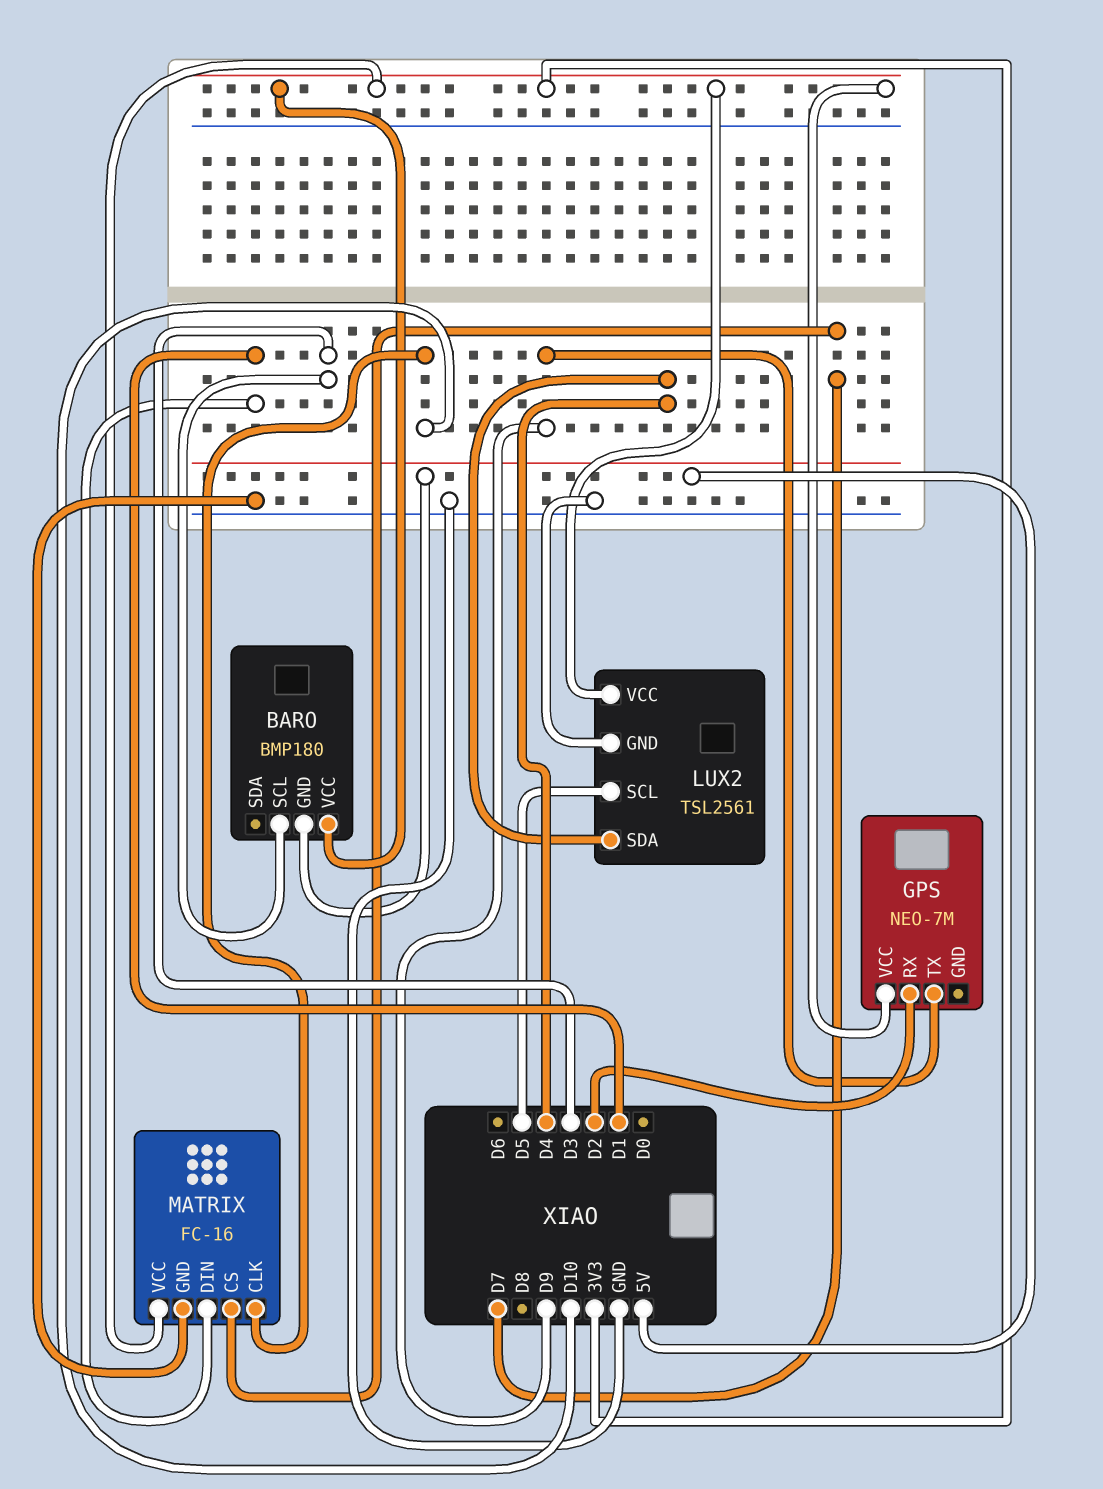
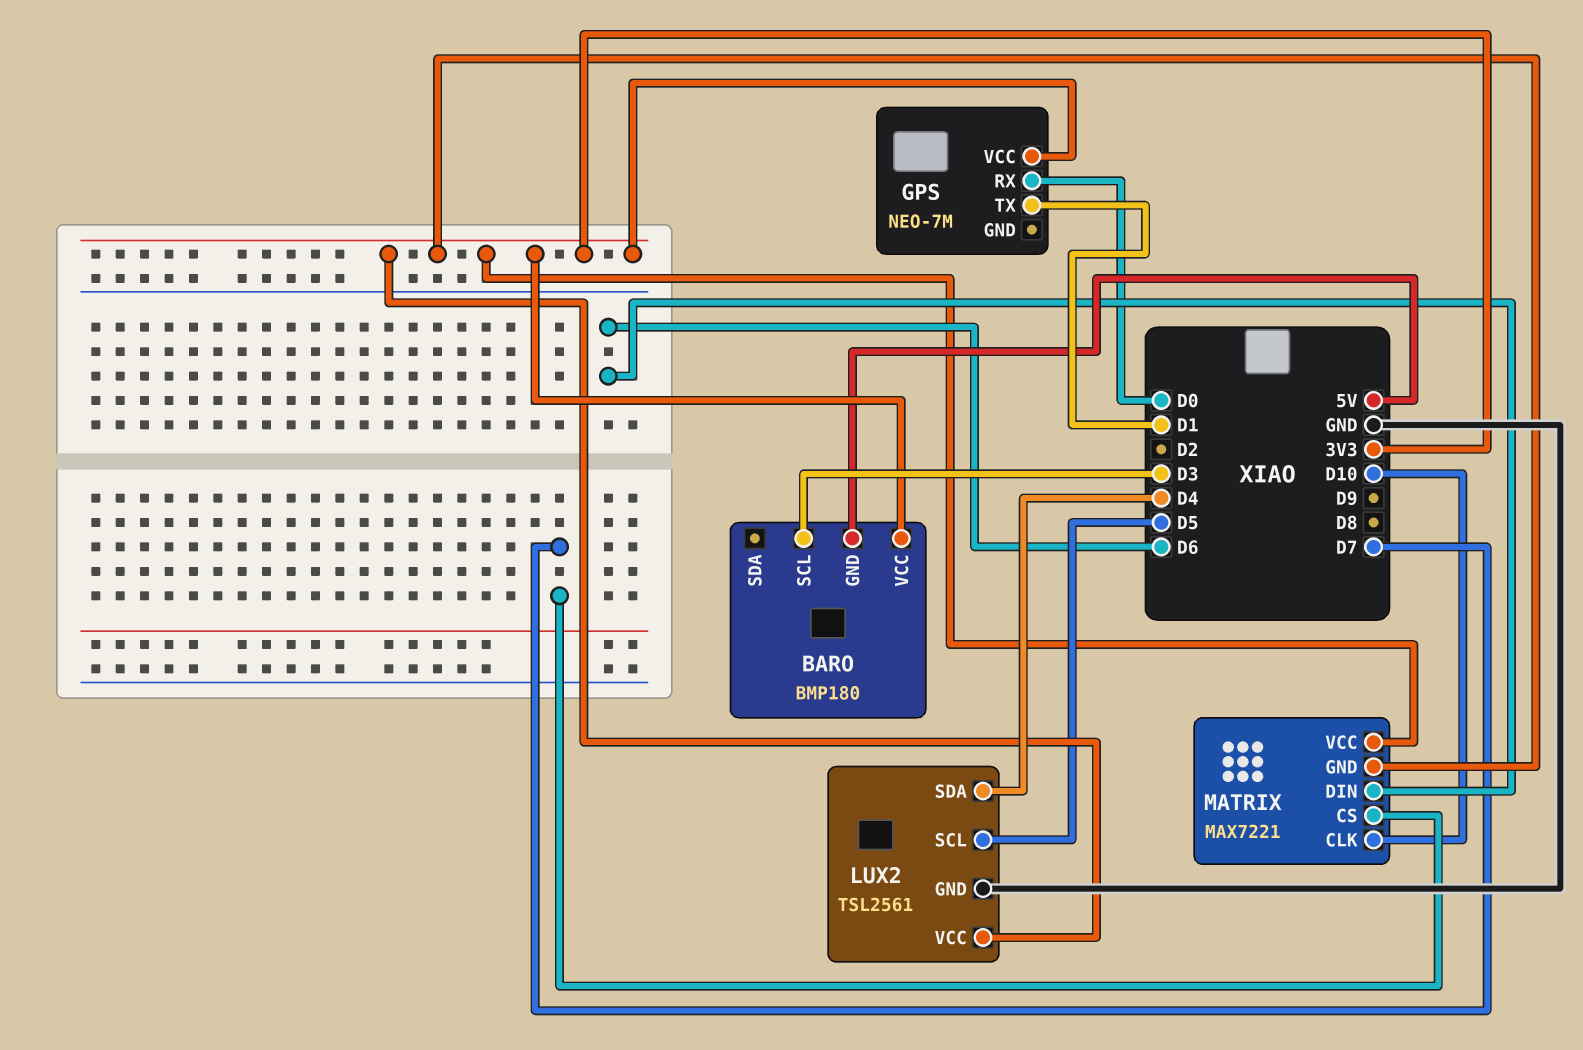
GPS pin RX: D2 -> D0
GPS pin TX: D9 -> D1
MATRIX: FC-16 -> MAX7221
MATRIX pin DIN: D1 -> D6
MATRIX pin GND: GND -> 3V3

